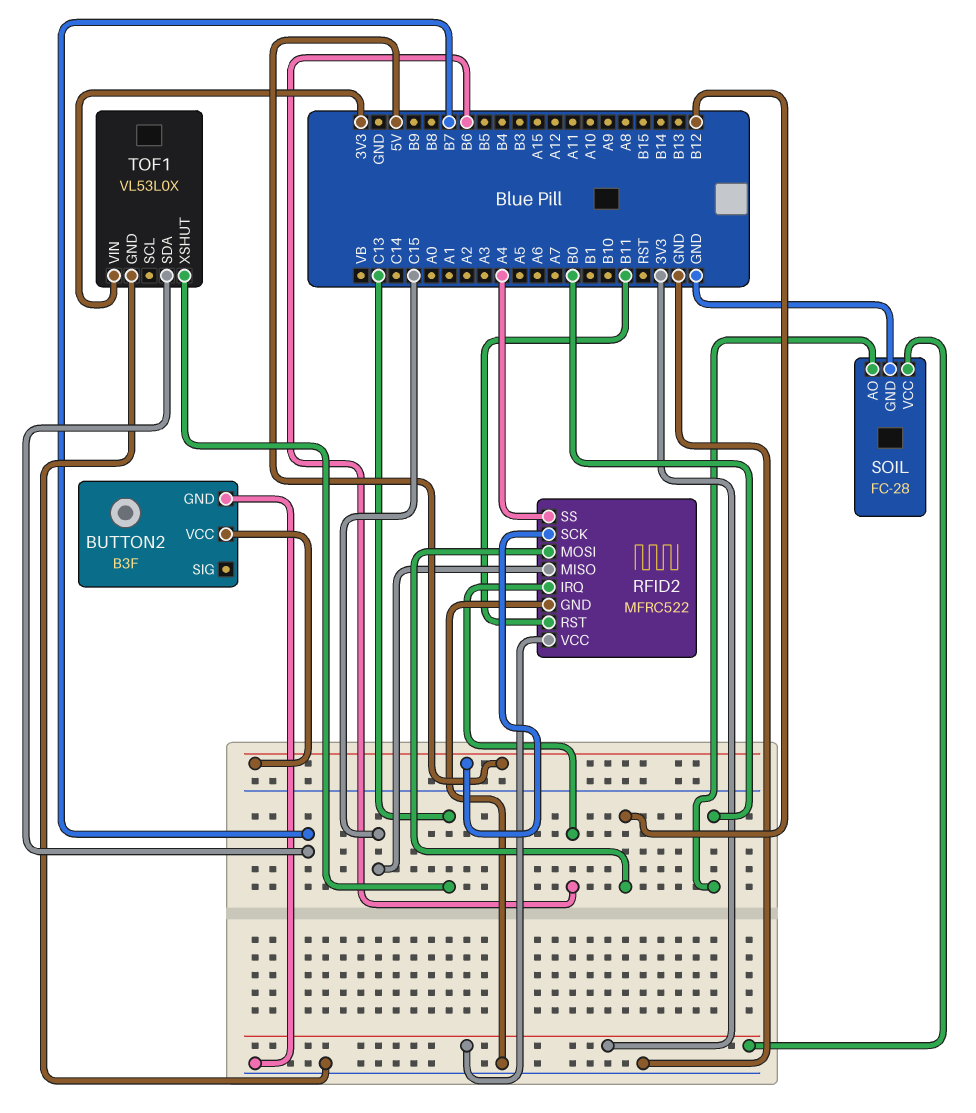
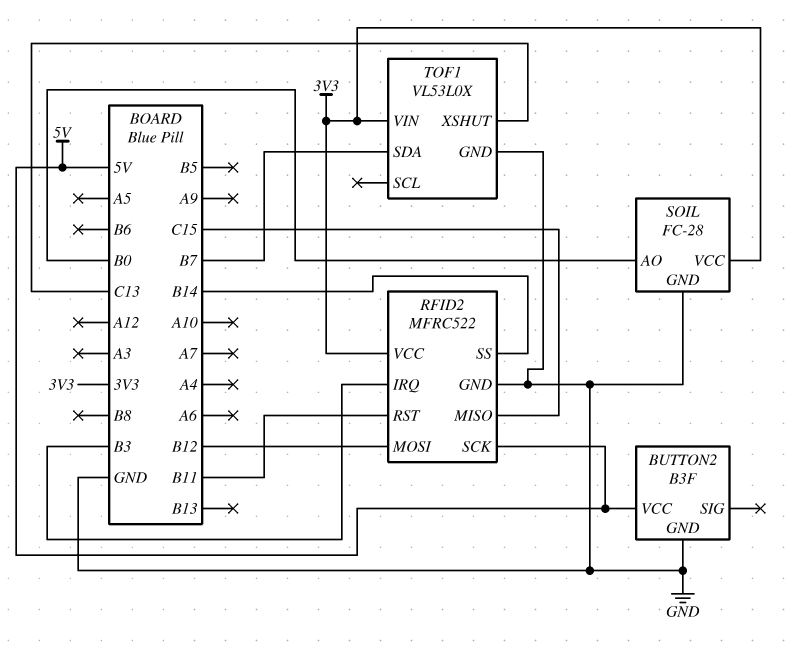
RFID2 pin IRQ: B6 -> B3
RFID2 pin SS: A4 -> B14

